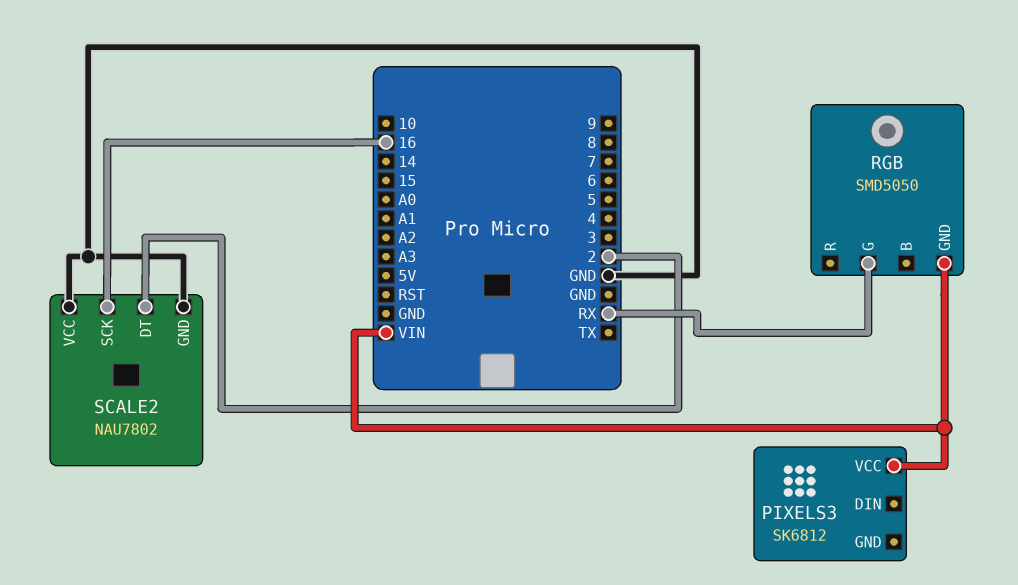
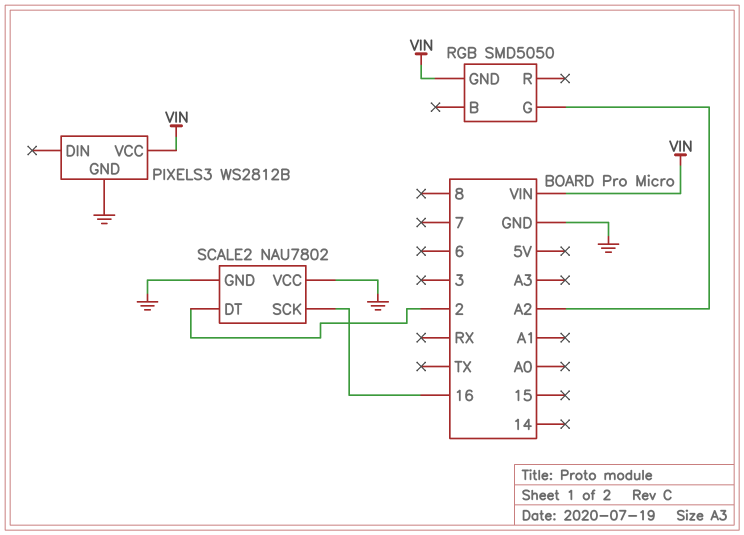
PIXELS3: SK6812 -> WS2812B
PIXELS3 pin GND: none -> GND
RGB pin G: RX -> A2

